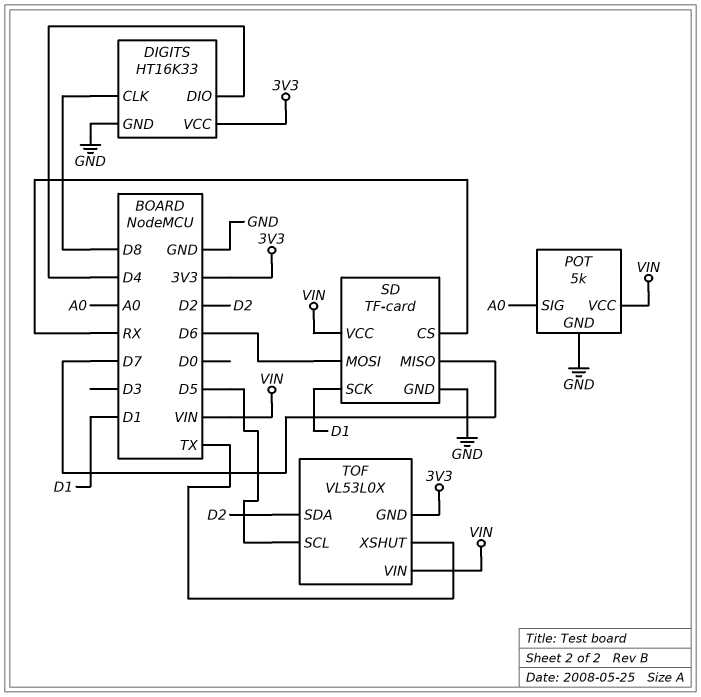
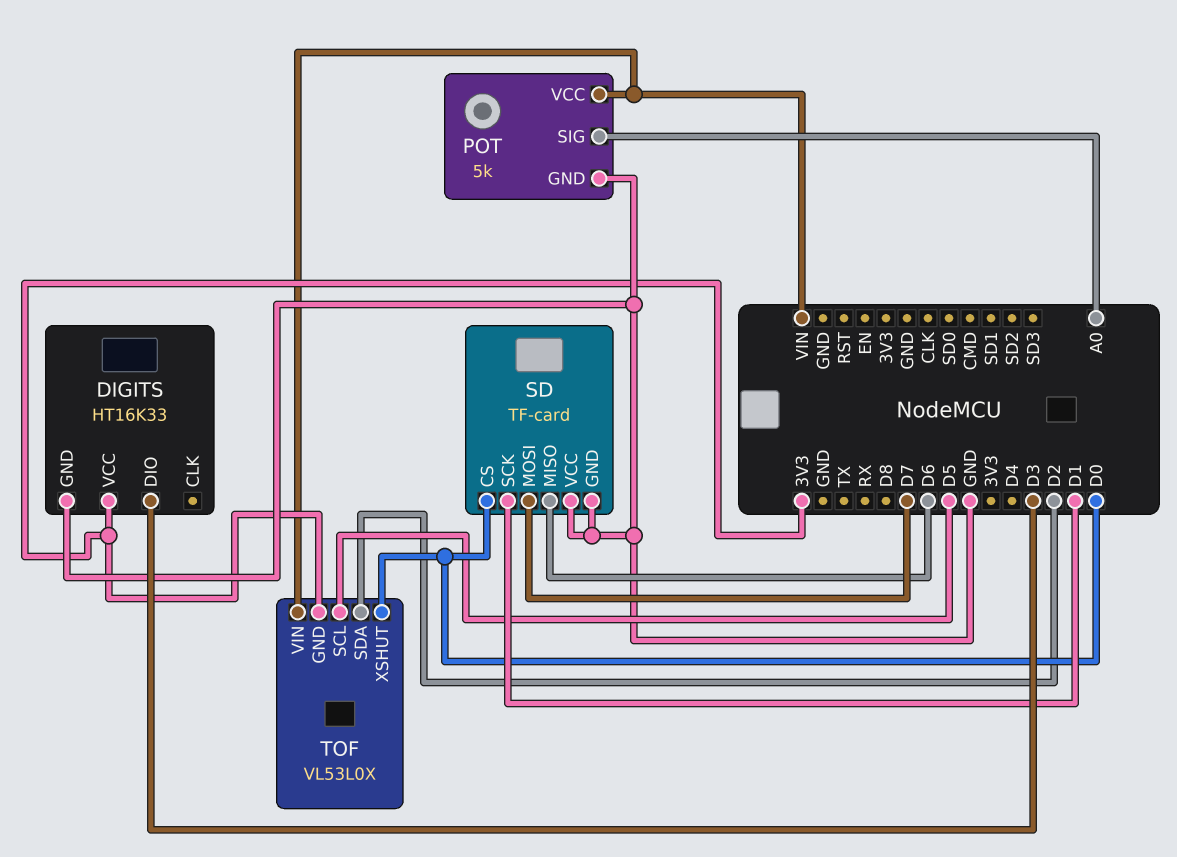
DIGITS pin CLK: D8 -> none
DIGITS pin DIO: D4 -> D3
SD pin CS: RX -> D0
SD pin MISO: D7 -> D6
SD pin MOSI: D6 -> D7
SD pin VCC: VIN -> GND
TOF pin XSHUT: TX -> D0

